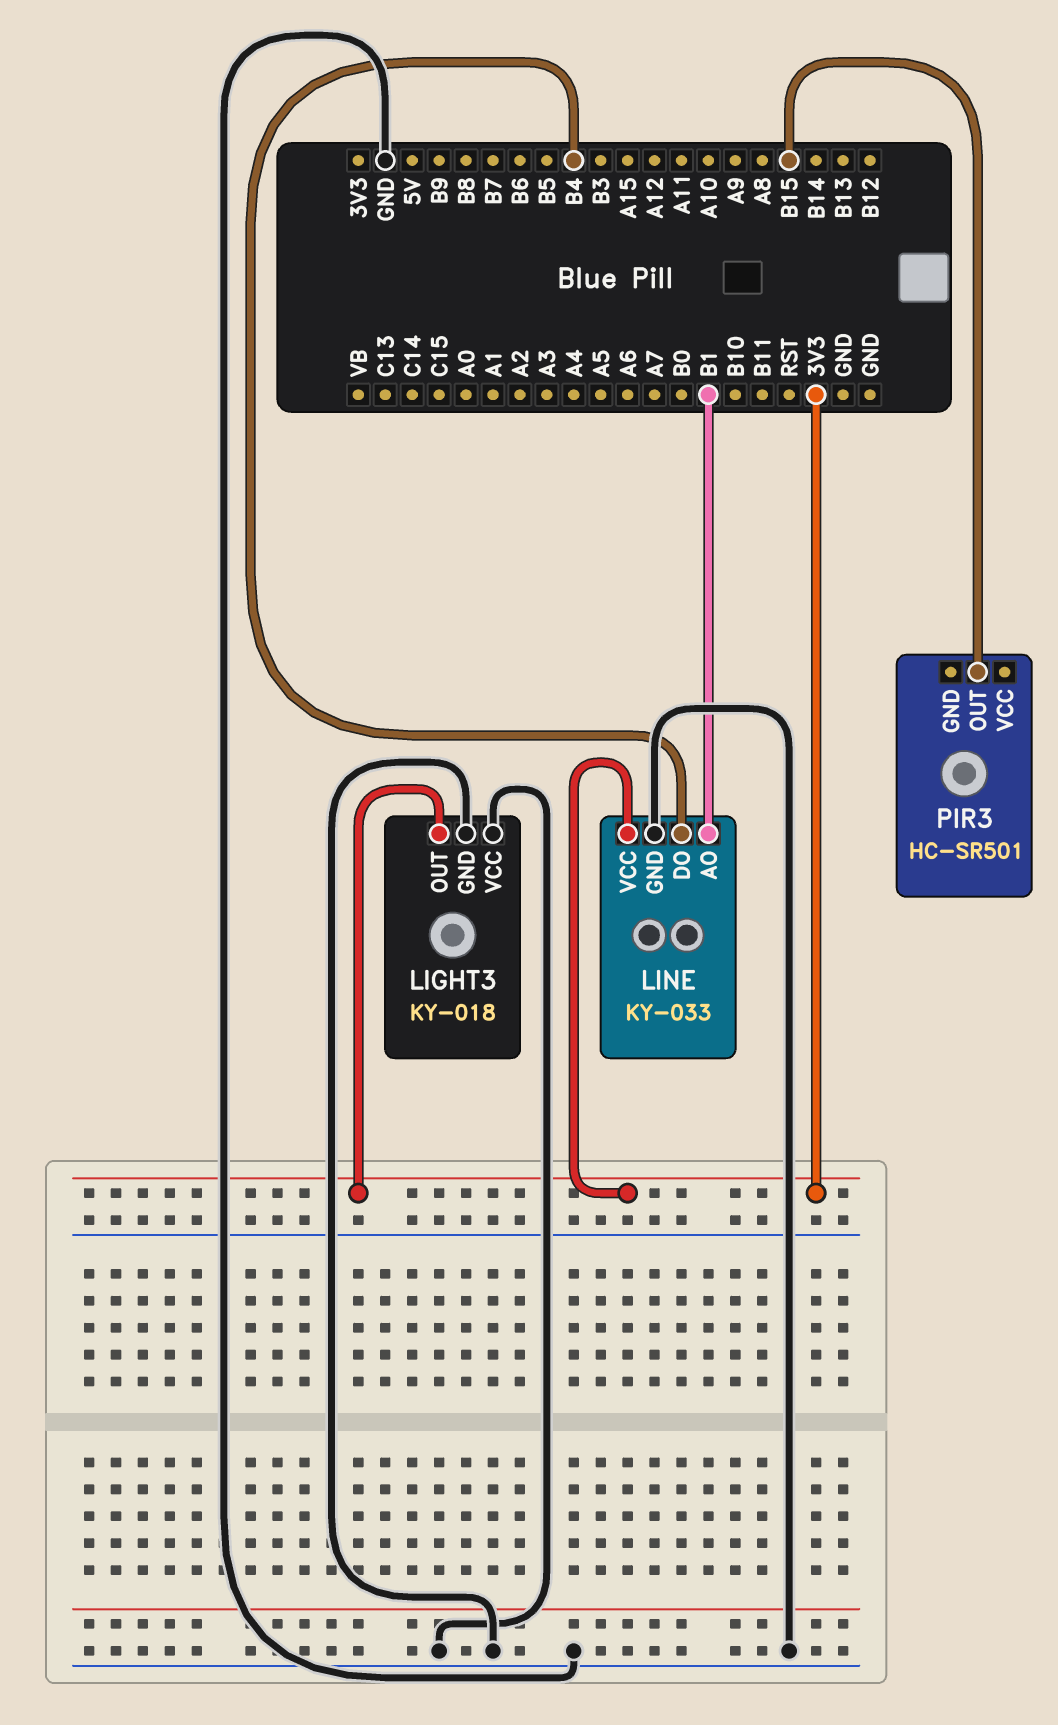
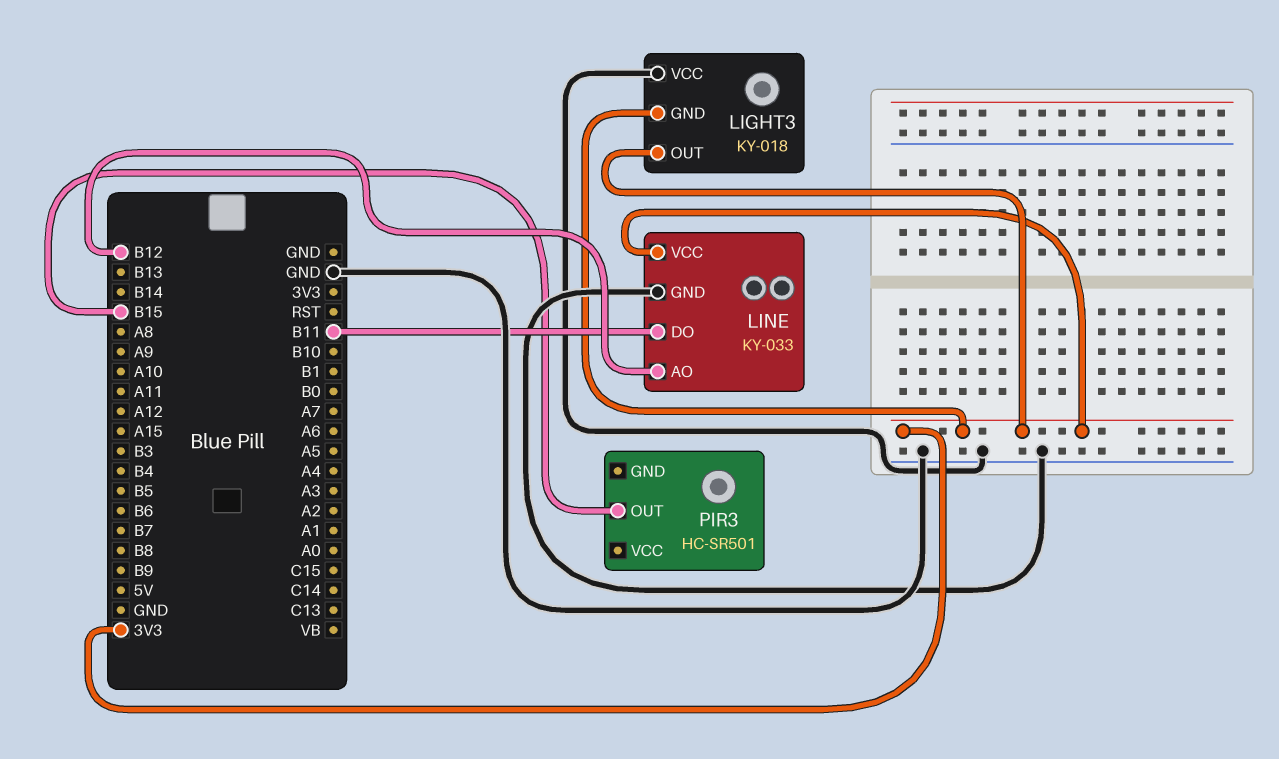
LIGHT3 pin GND: GND -> 3V3
LINE pin AO: B1 -> B12
LINE pin DO: B4 -> B11

